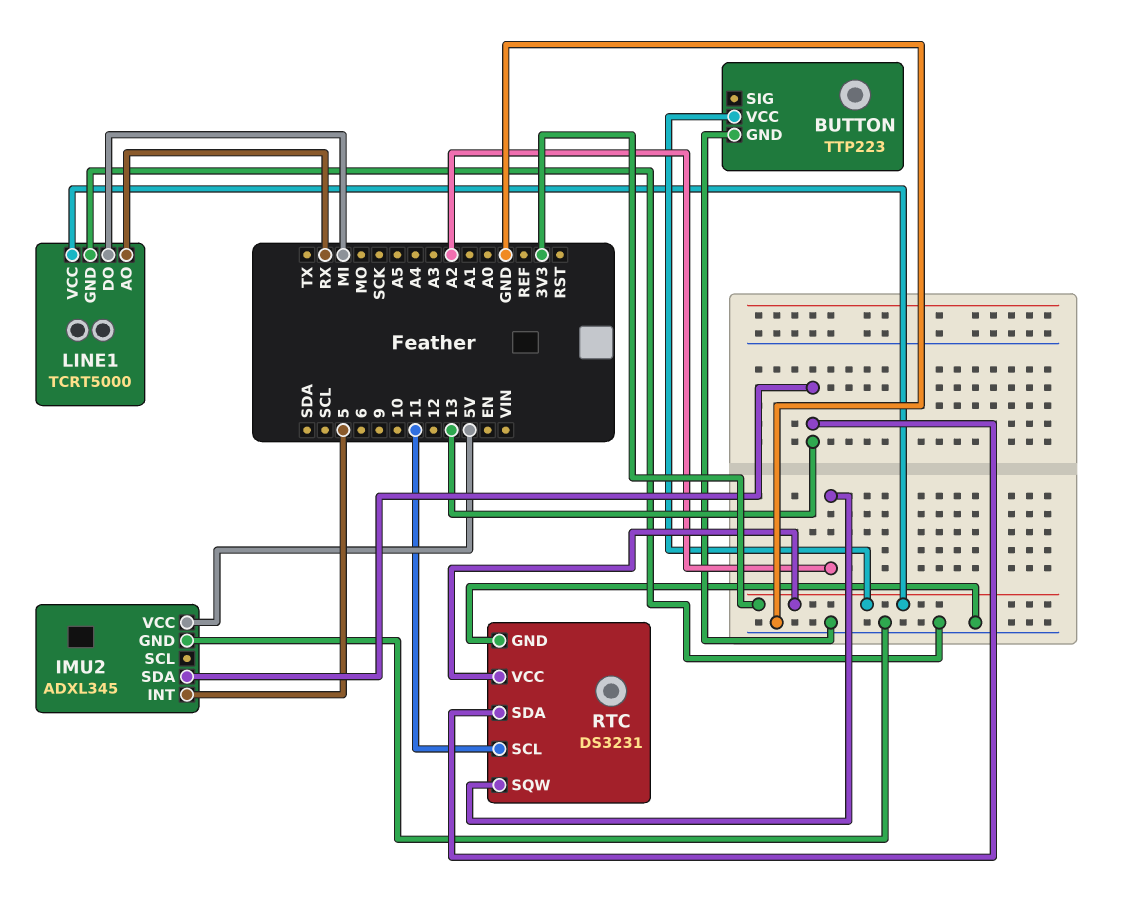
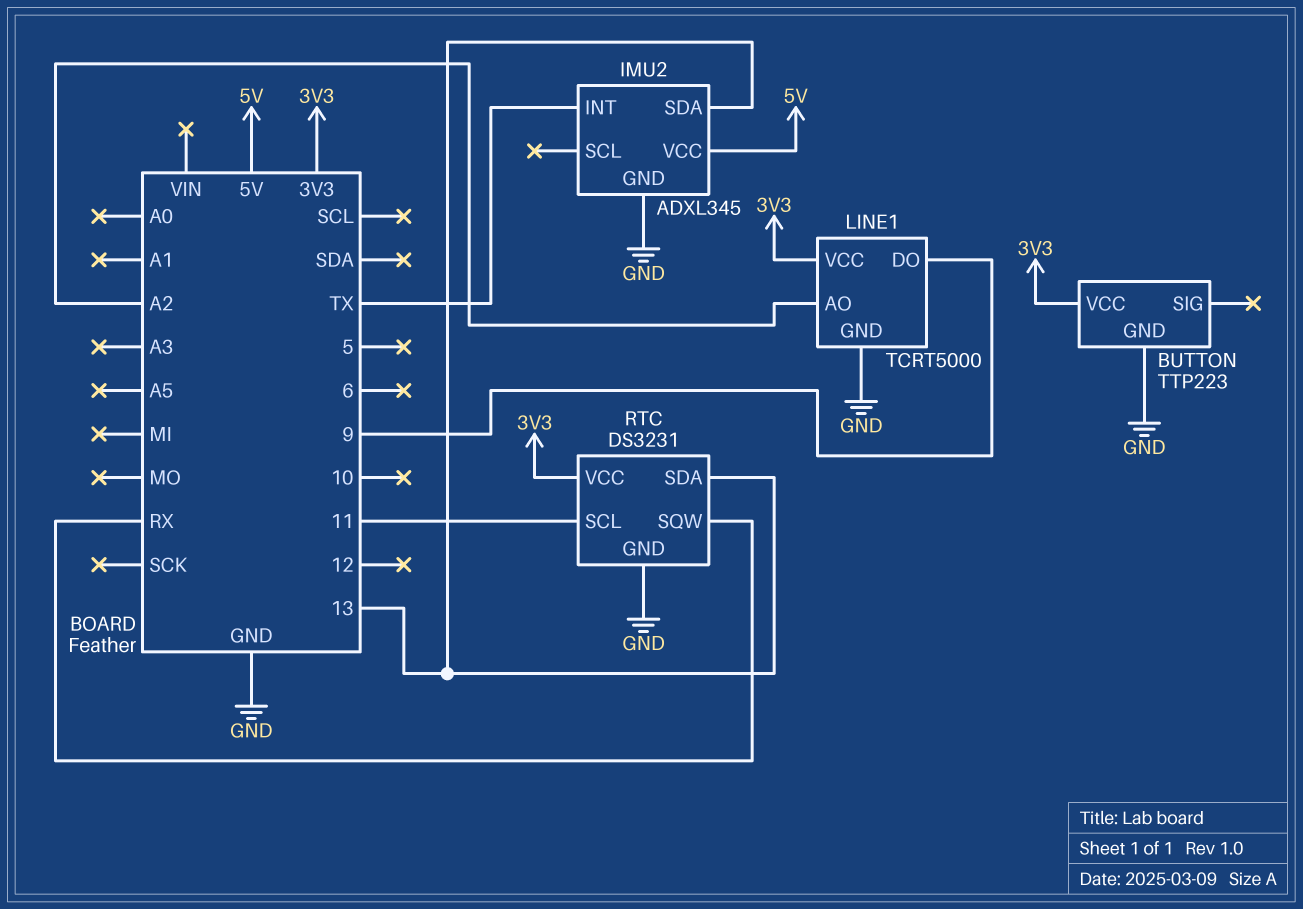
IMU2 pin INT: 5 -> TX
LINE1 pin AO: RX -> A2
LINE1 pin DO: MI -> 9
RTC pin SQW: A2 -> RX

